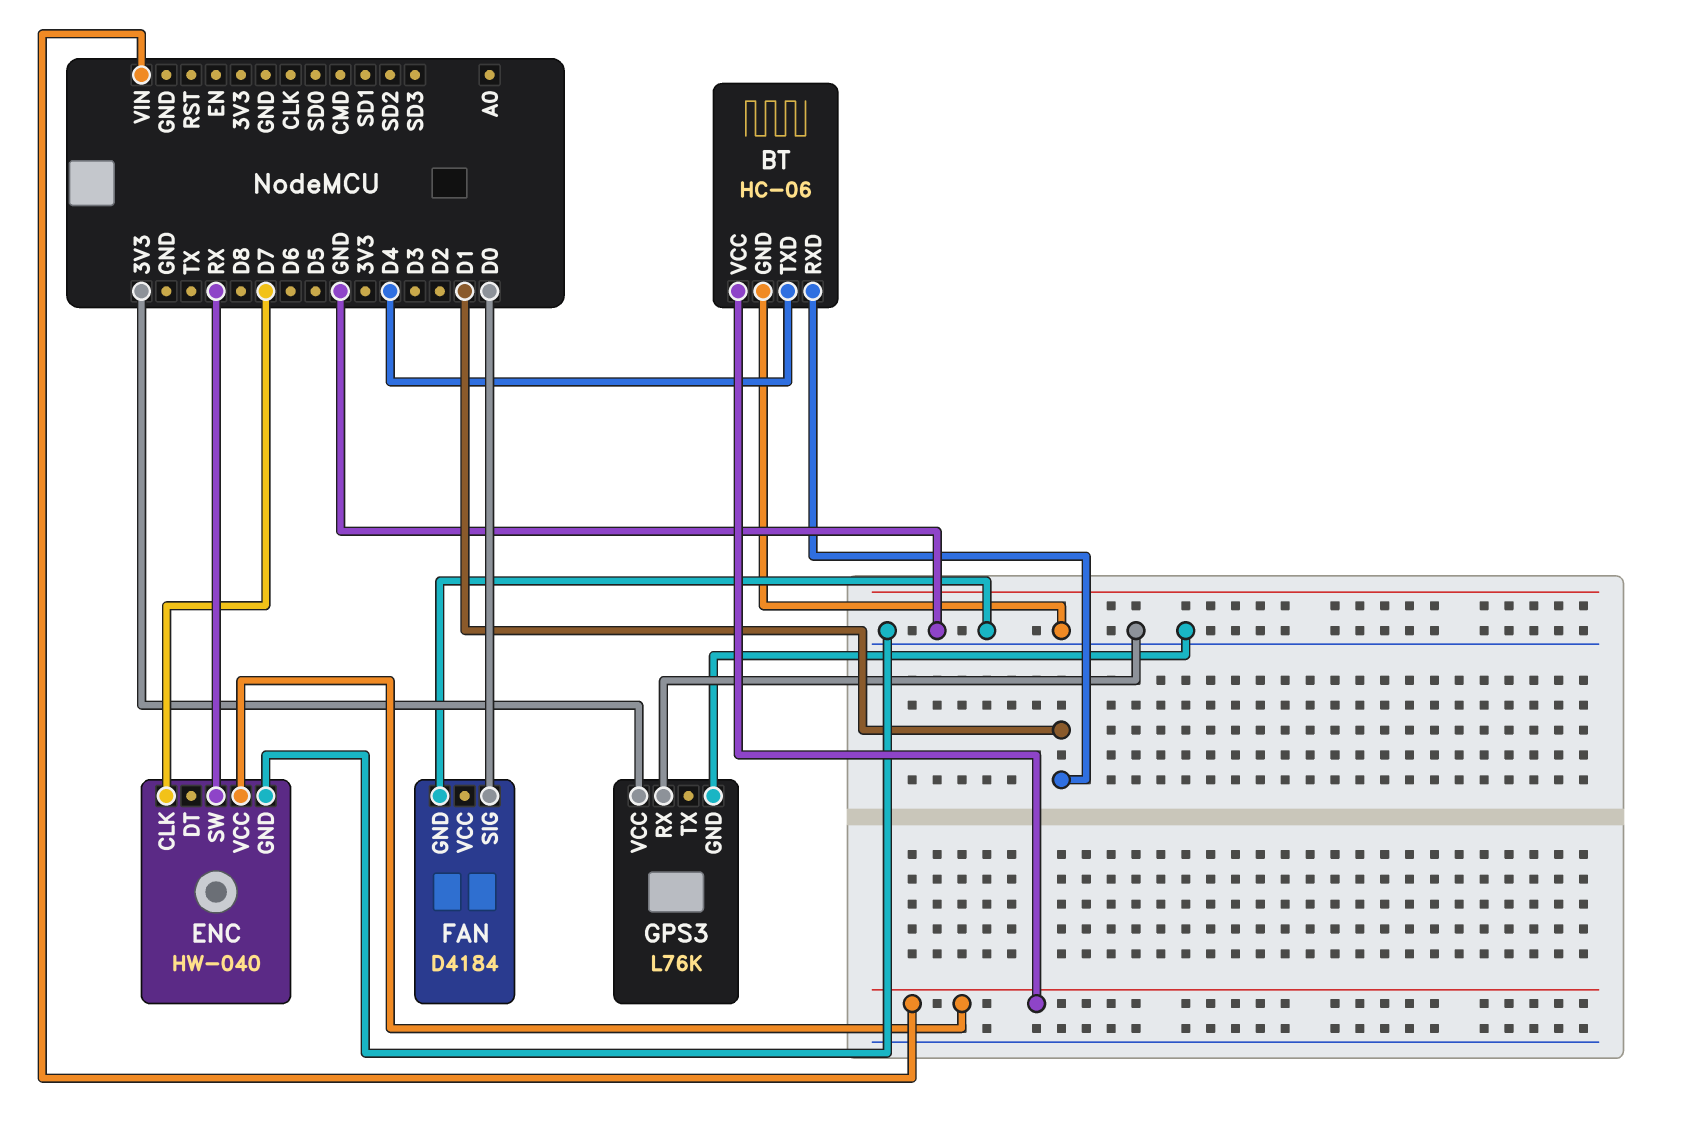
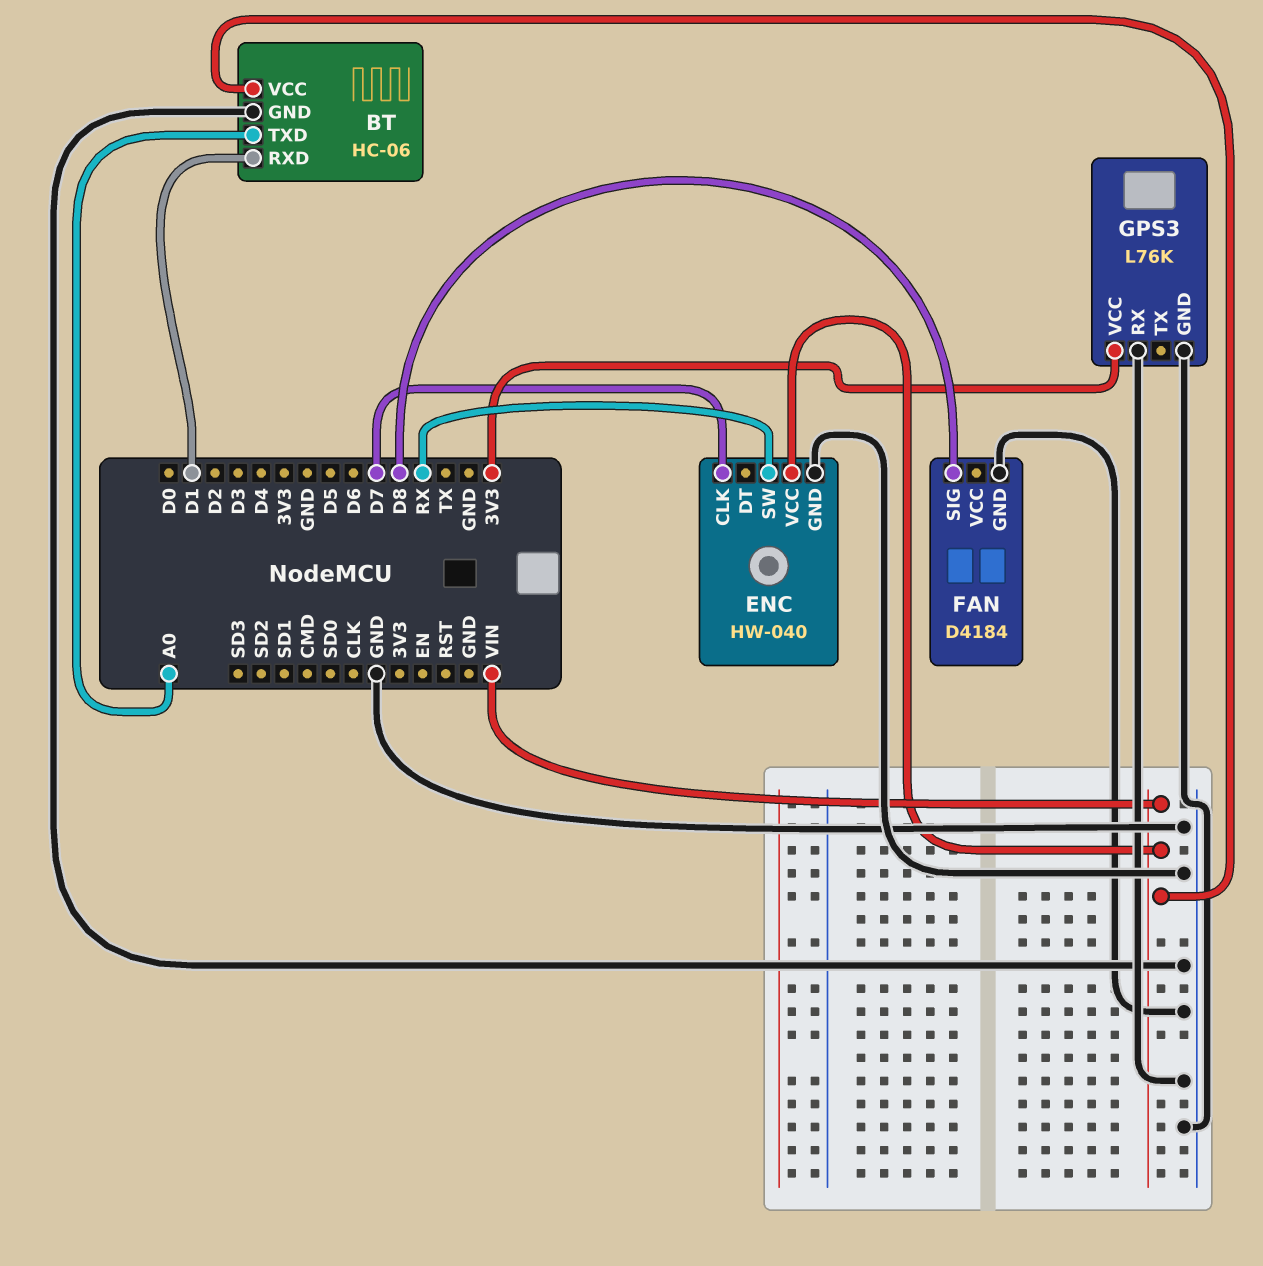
BT pin TXD: D4 -> A0
FAN pin SIG: D0 -> D8

